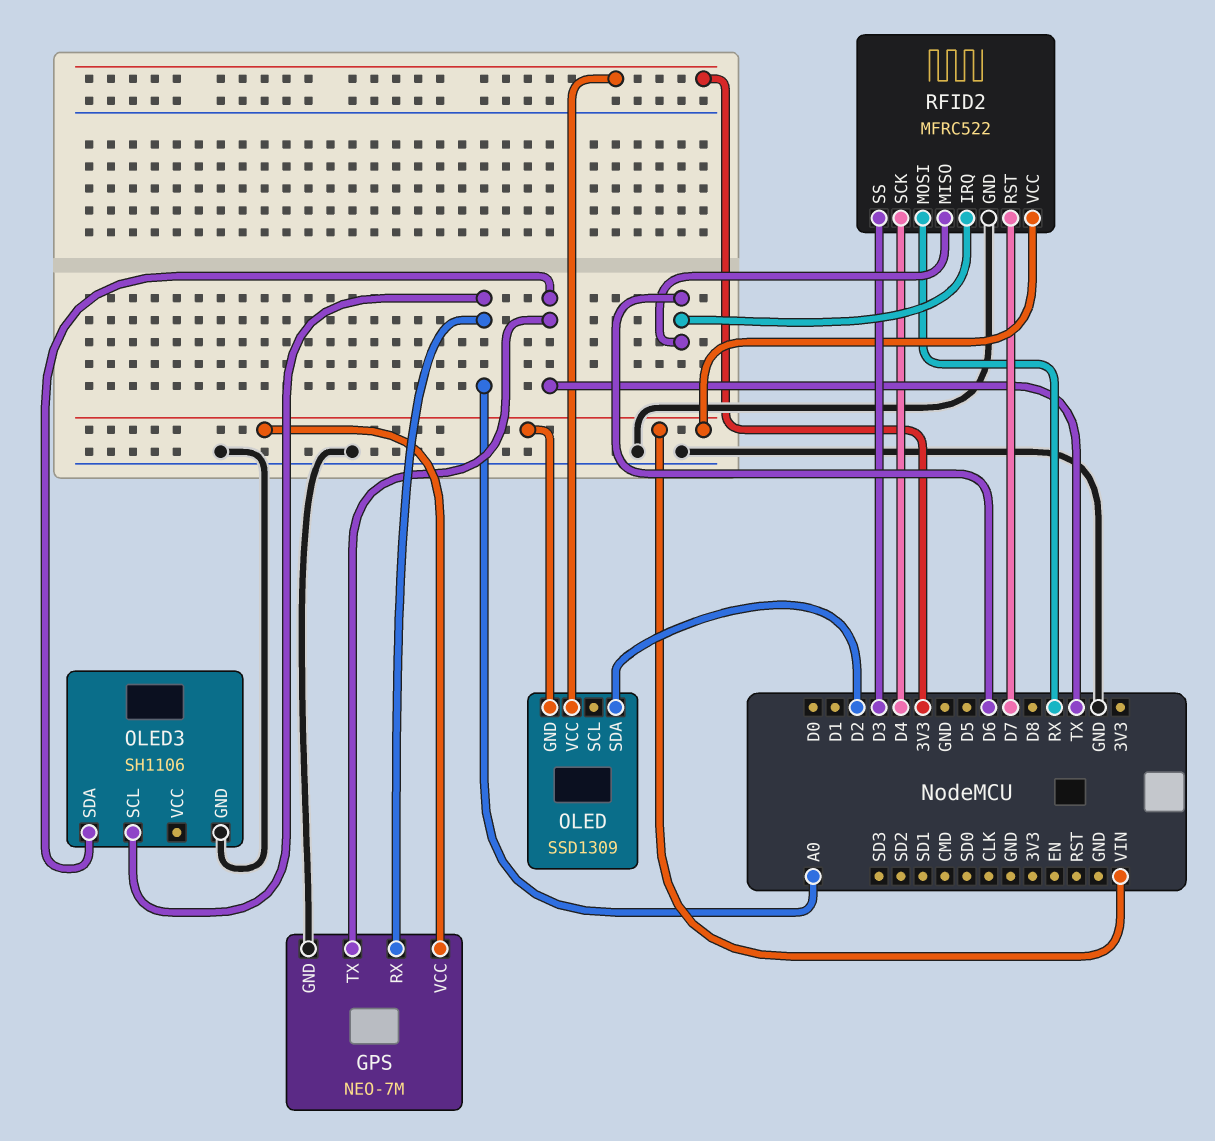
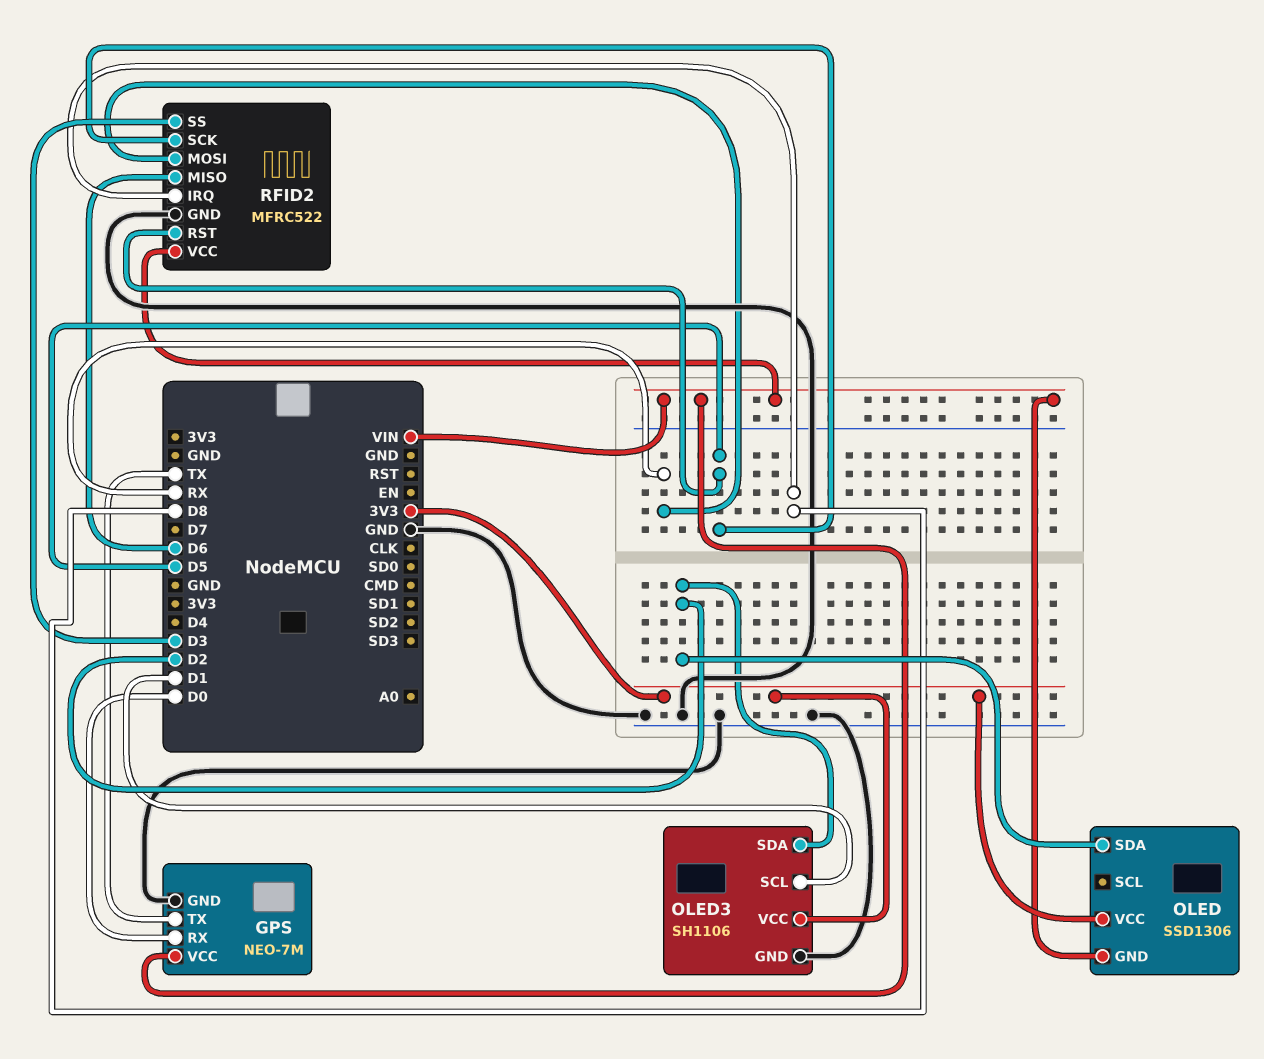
GPS pin RX: A0 -> D0
OLED: SSD1309 -> SSD1306
OLED3 pin SCL: A0 -> D1
OLED3 pin SDA: TX -> D2
OLED3 pin VCC: none -> 3V3
RFID2 pin IRQ: D6 -> D8
RFID2 pin RST: D7 -> D5
RFID2 pin SCK: D4 -> D5

